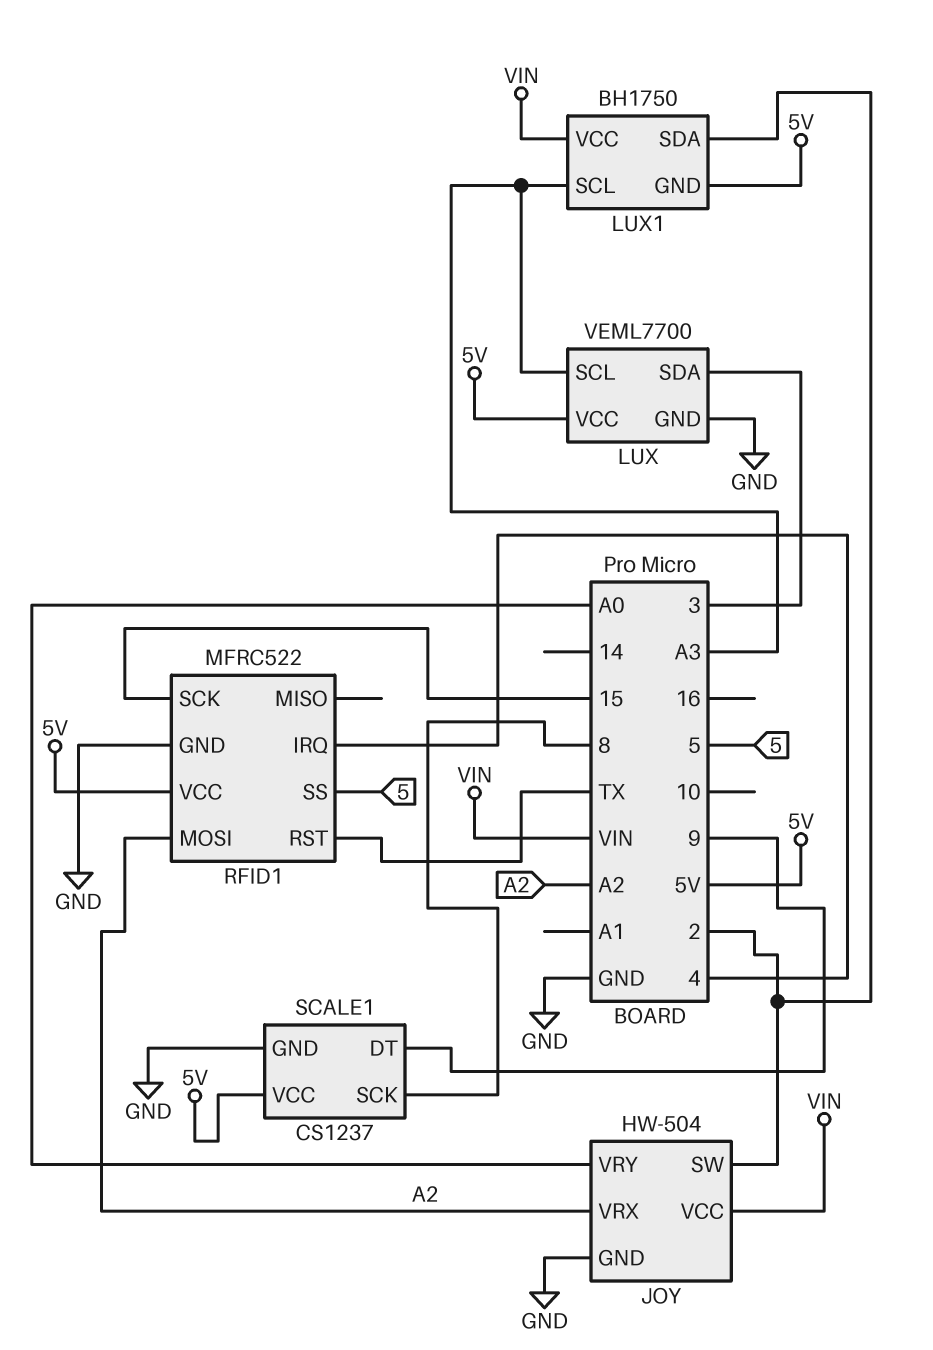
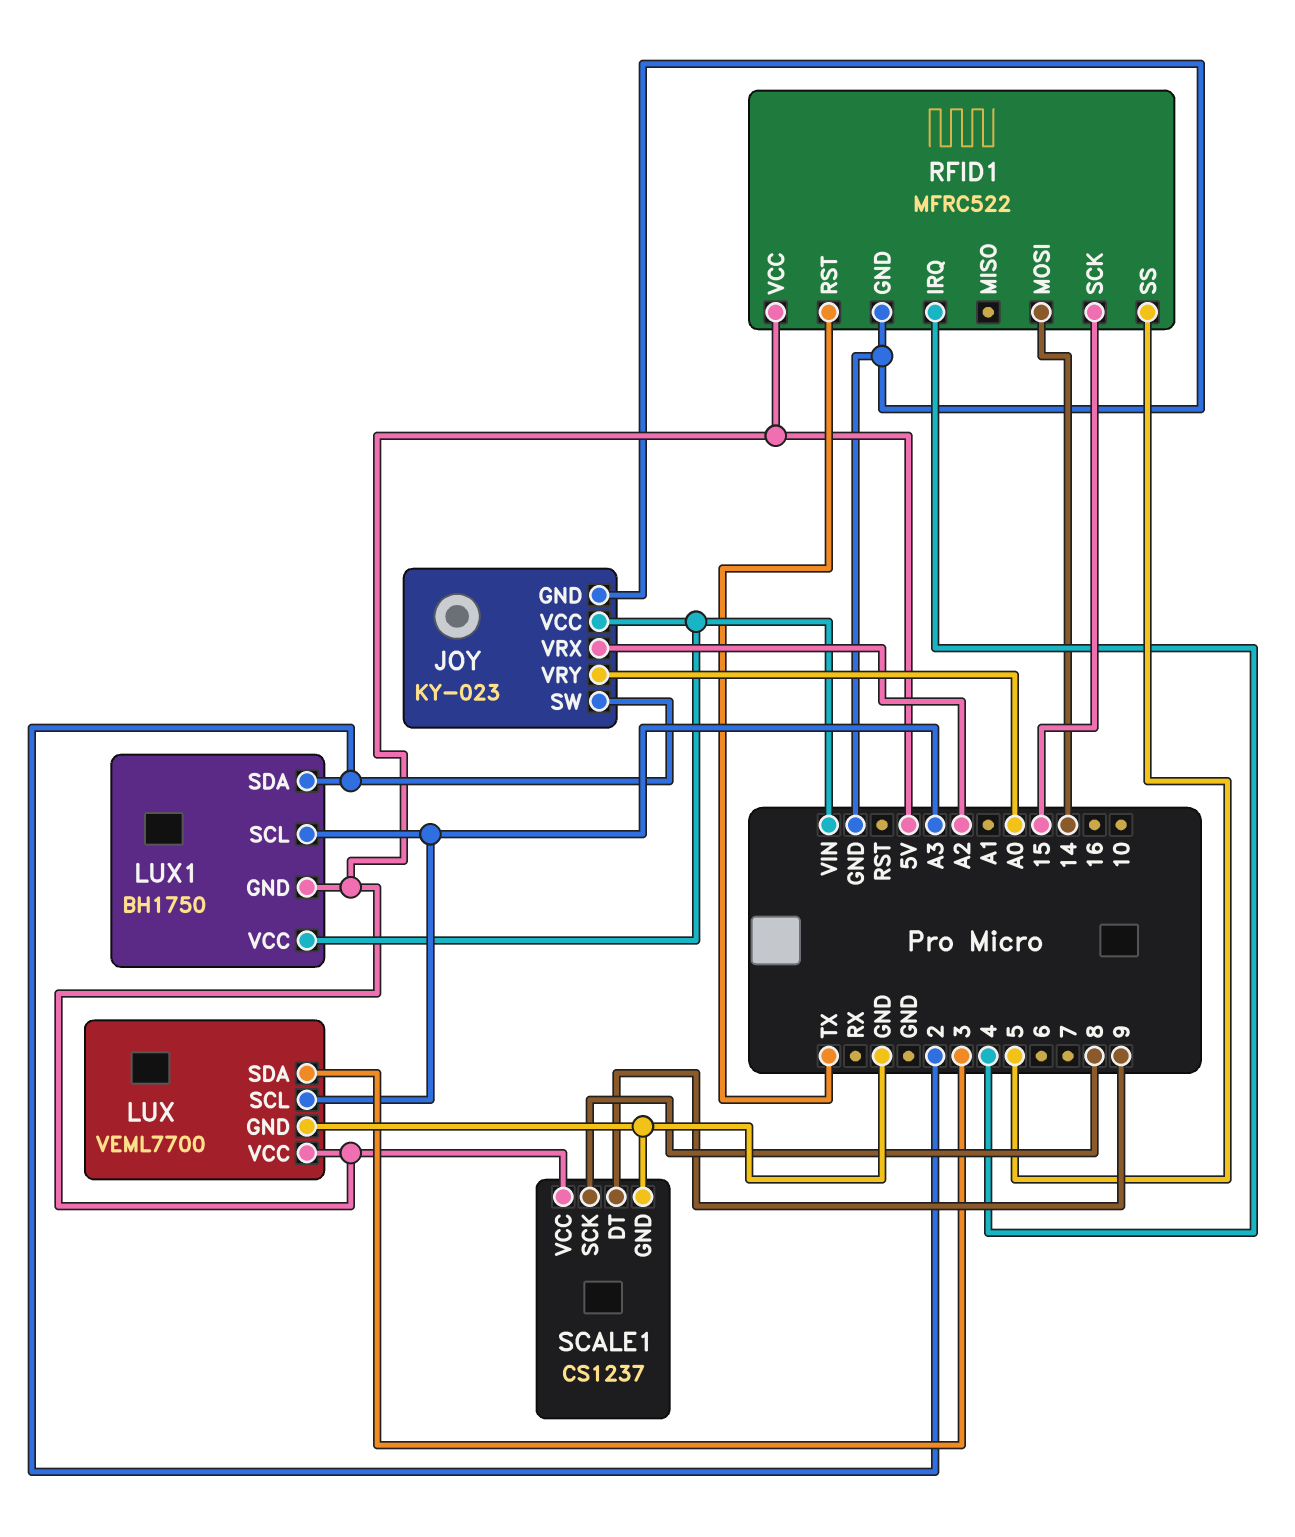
JOY: HW-504 -> KY-023
RFID1 pin MOSI: A2 -> 14

